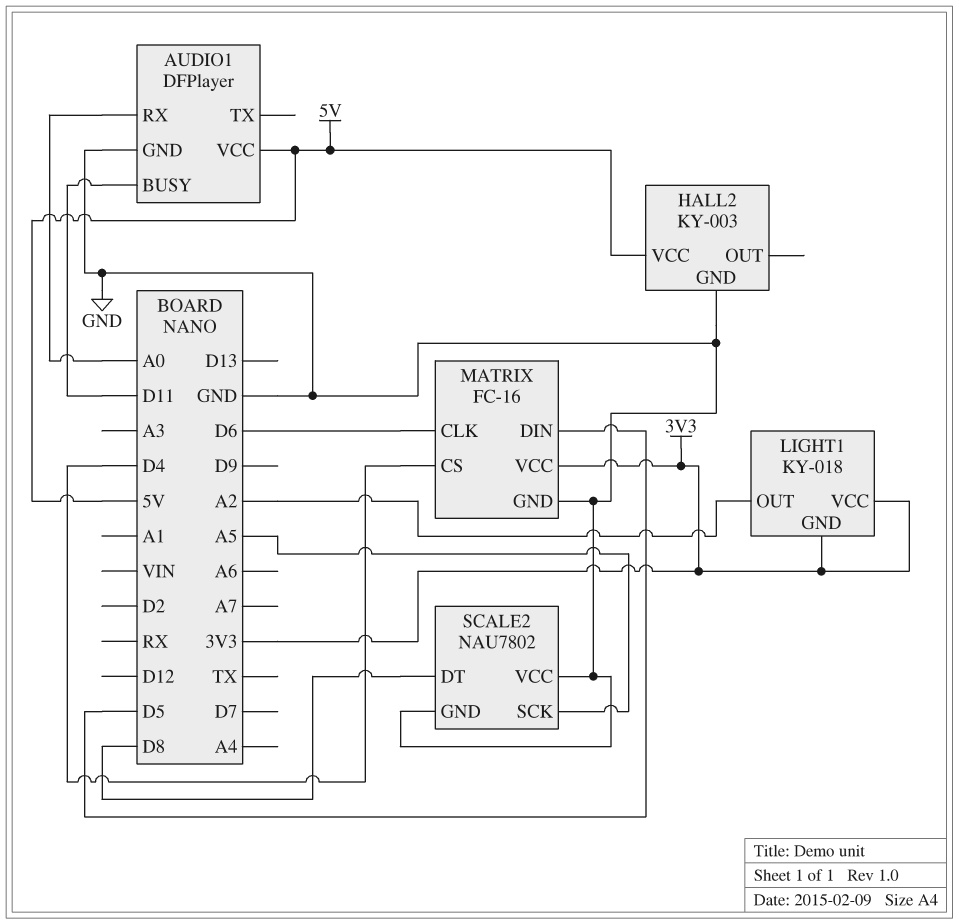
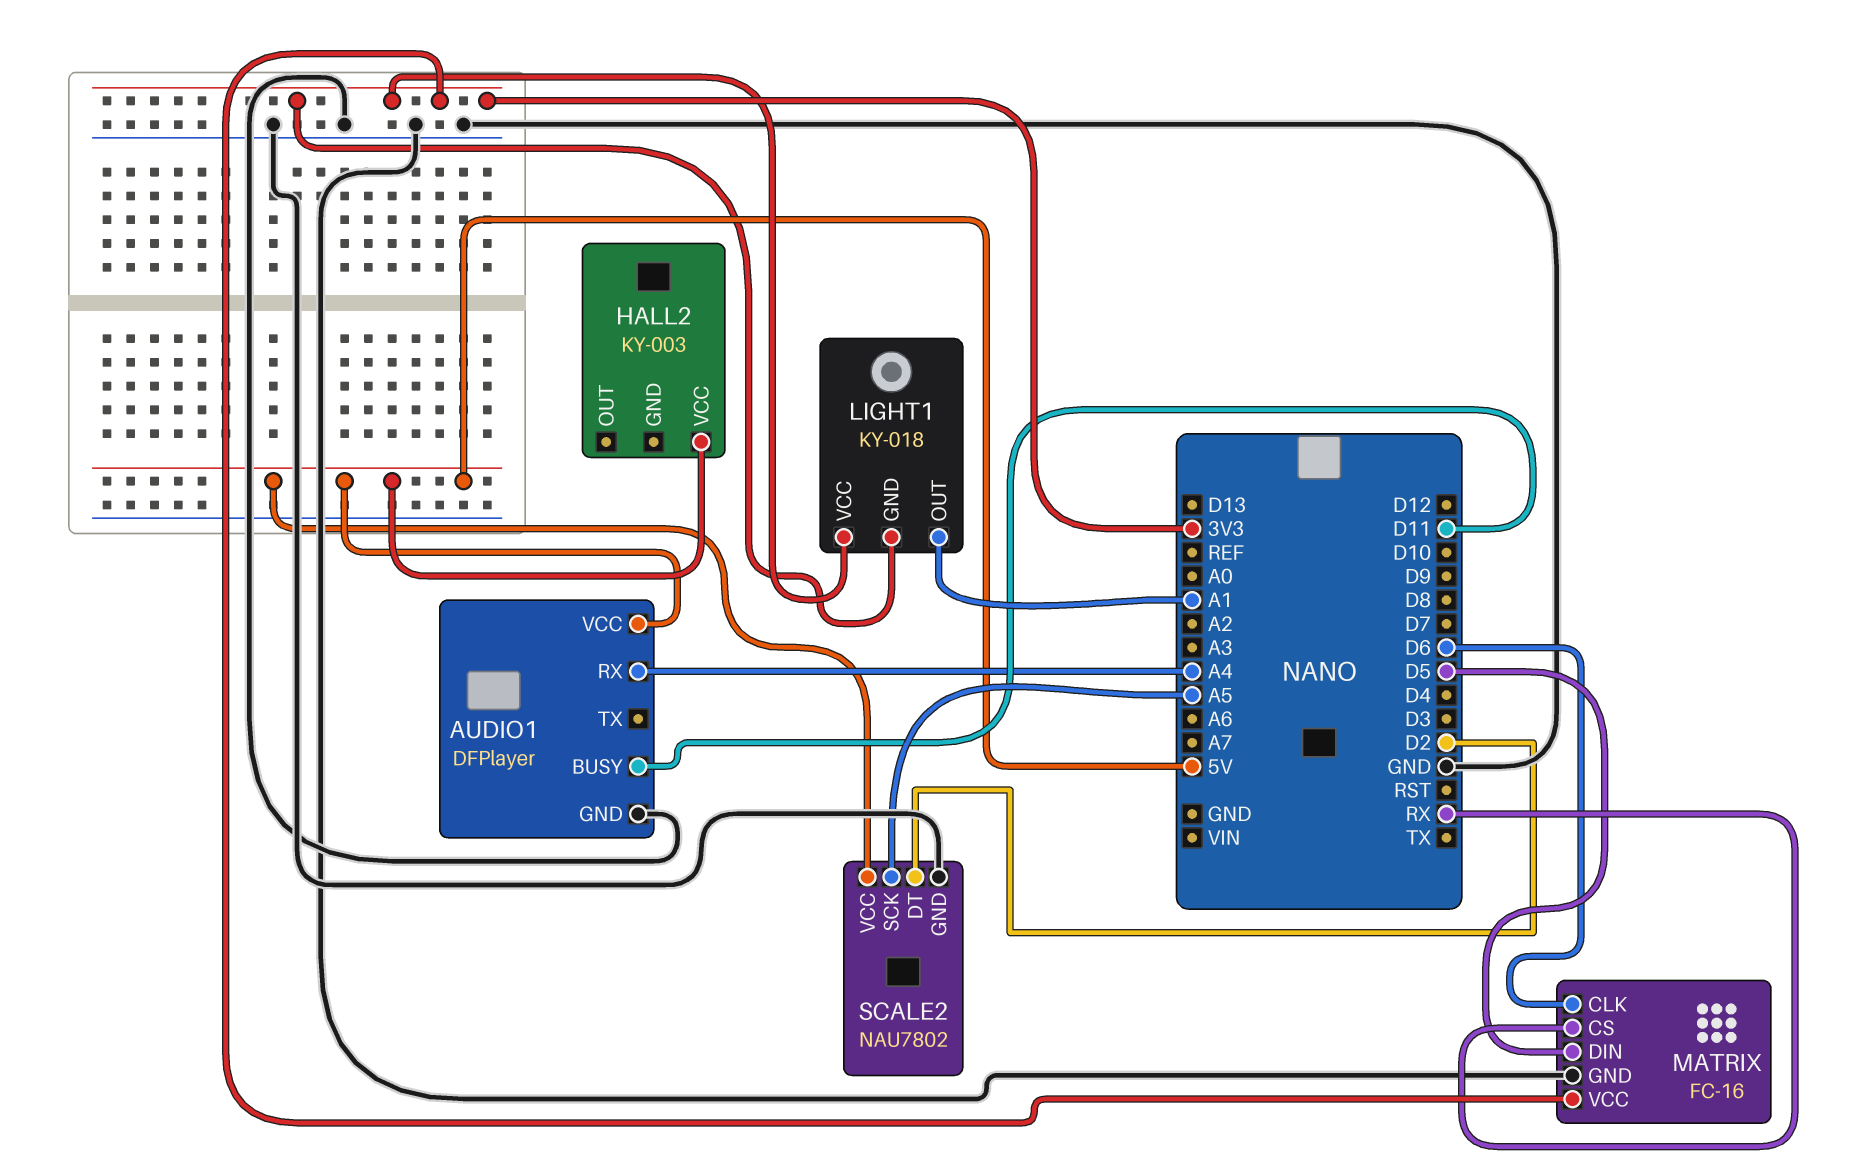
AUDIO1 pin RX: A0 -> A4
HALL2 pin GND: GND -> none
LIGHT1 pin OUT: A2 -> A1
MATRIX pin CS: D4 -> RX
SCALE2 pin DT: D8 -> D2
SCALE2 pin VCC: GND -> 5V

